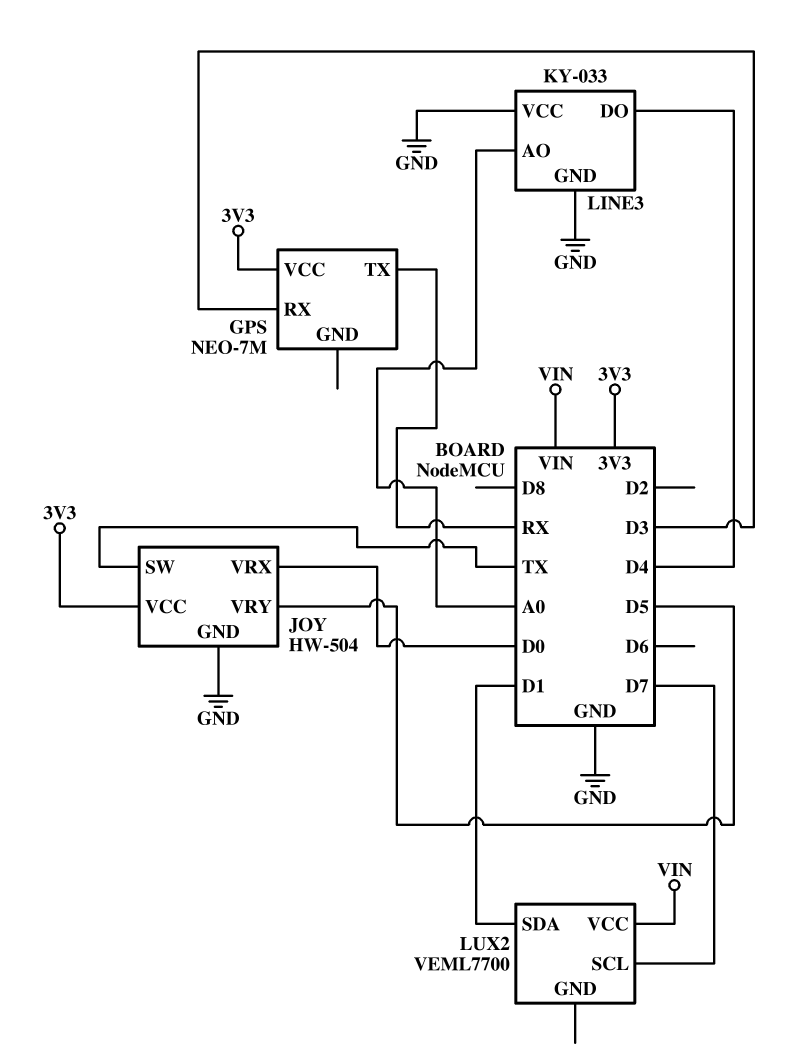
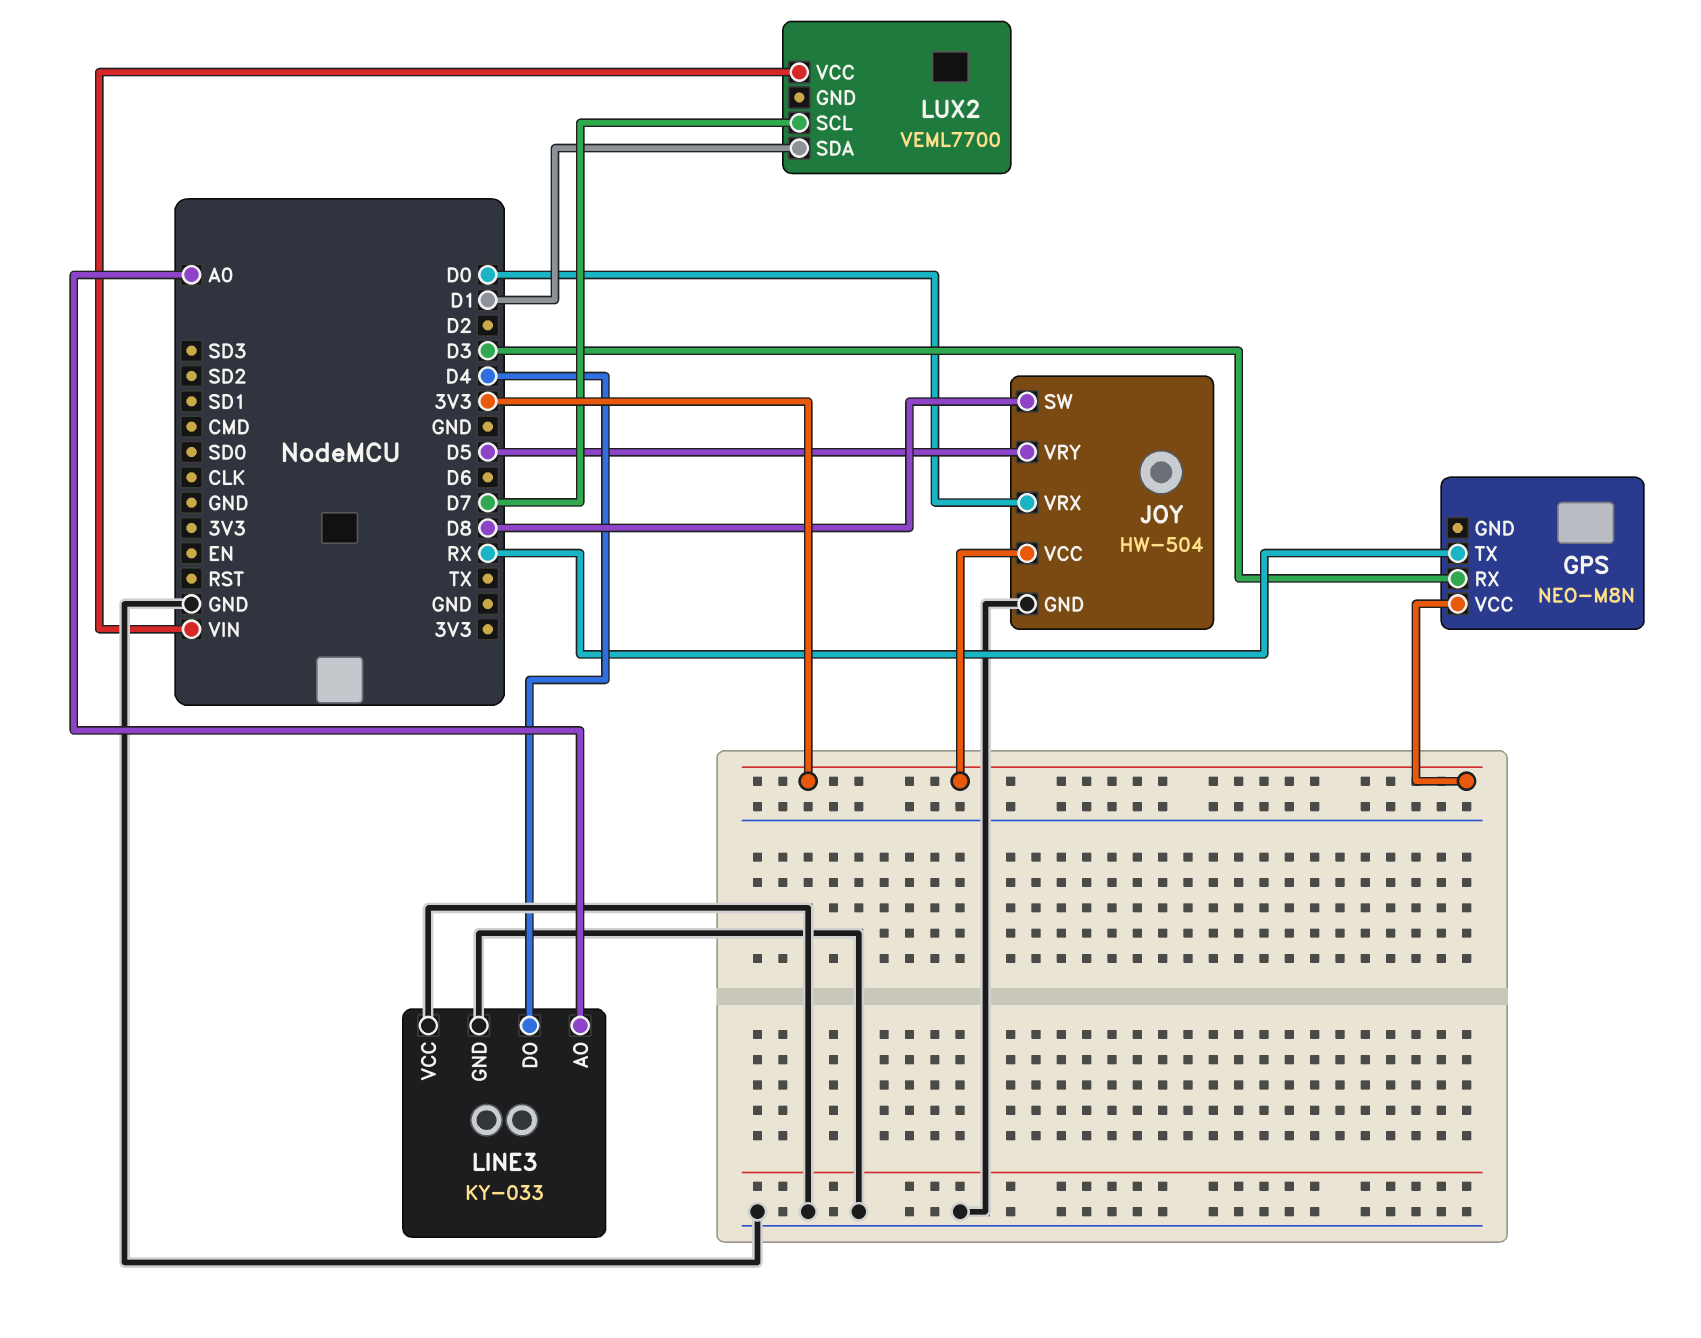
GPS: NEO-7M -> NEO-M8N
JOY pin SW: TX -> D8

